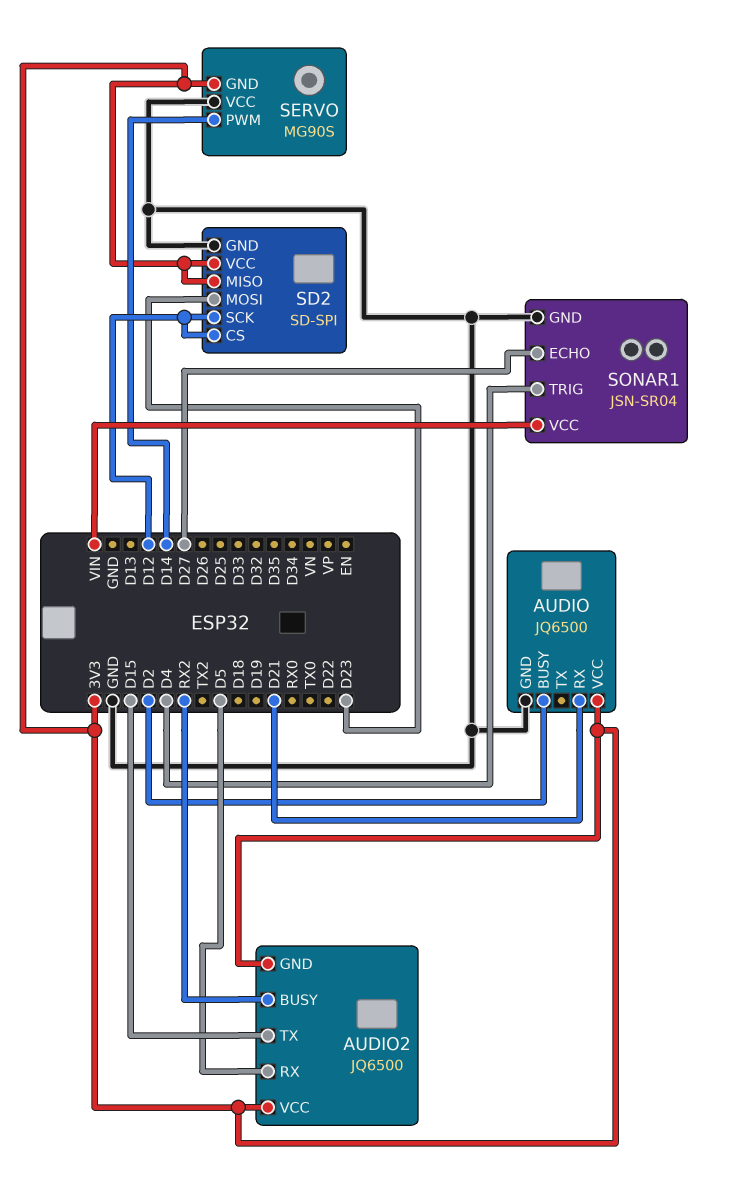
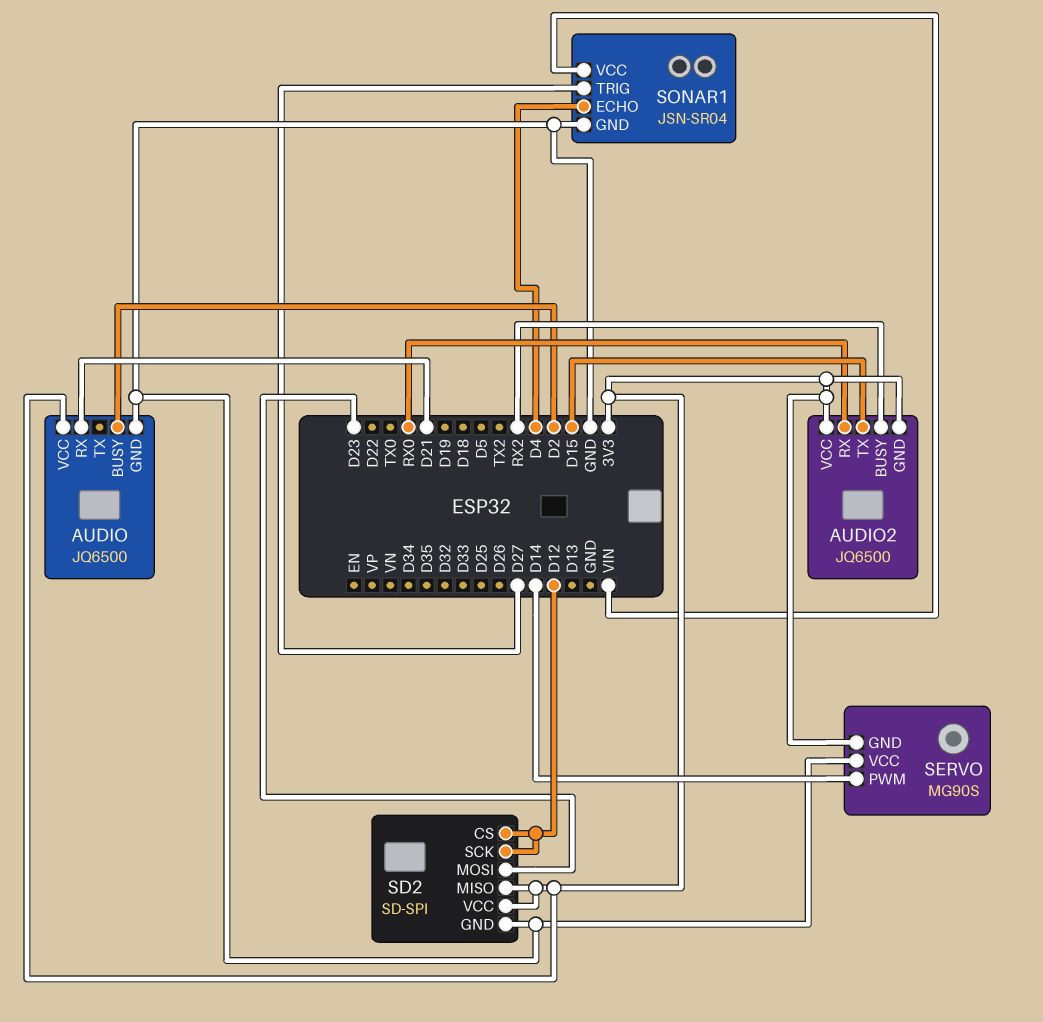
AUDIO2 pin RX: D5 -> RX0
SONAR1 pin ECHO: D27 -> D4
SONAR1 pin TRIG: D4 -> D27

